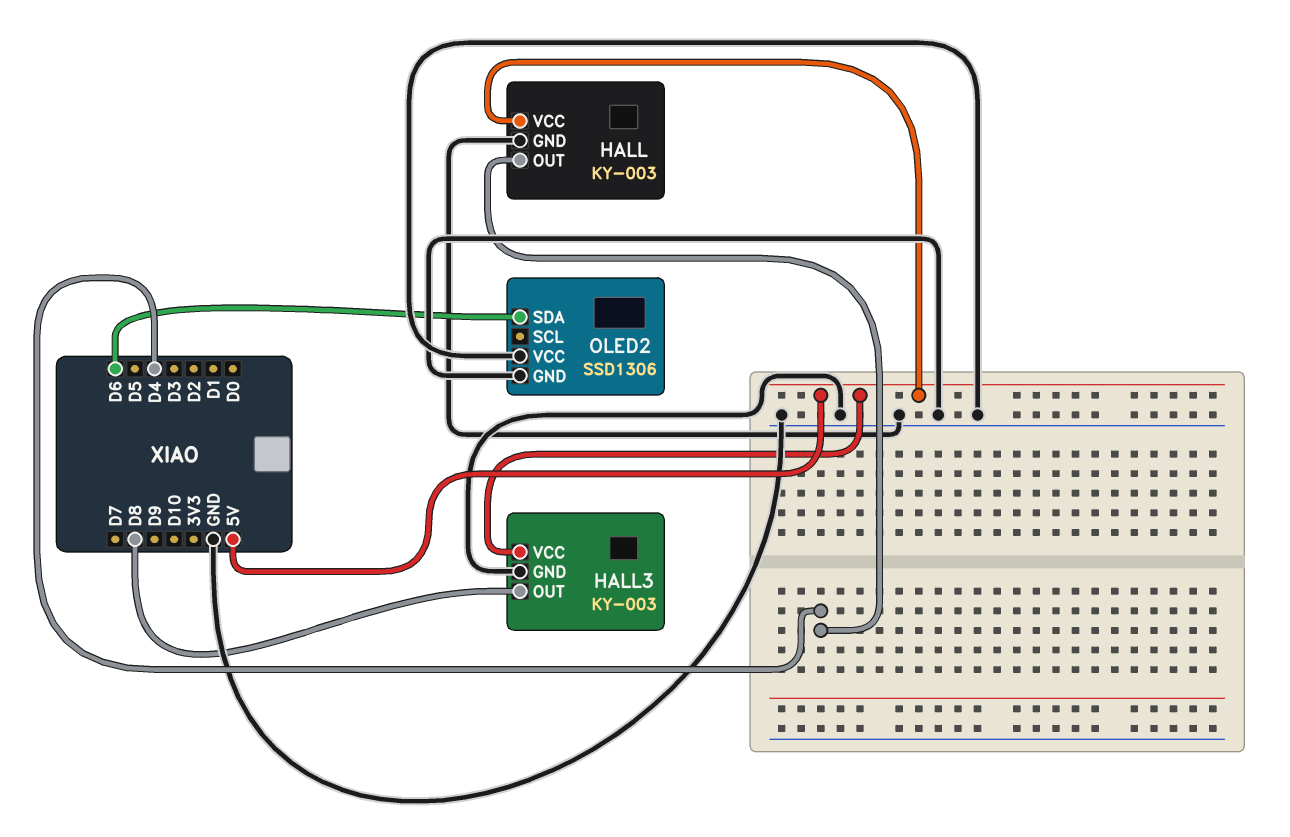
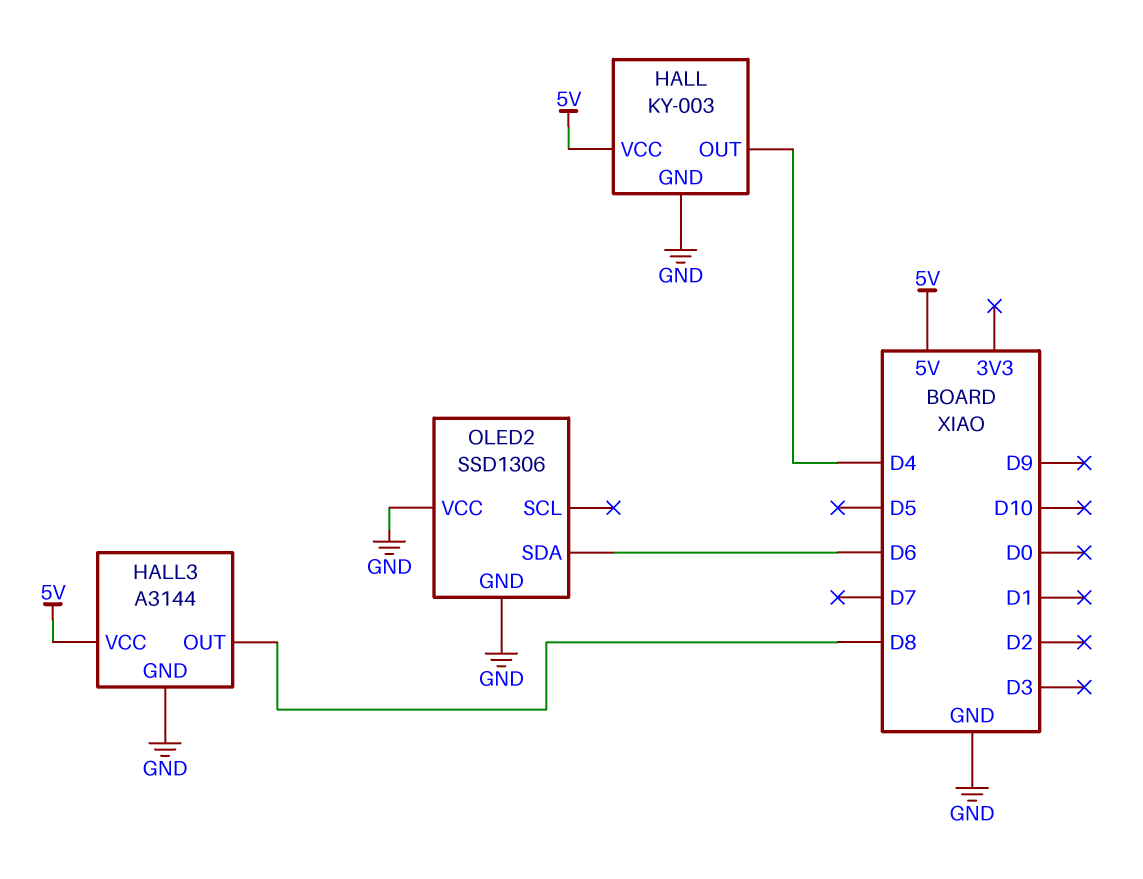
HALL3: KY-003 -> A3144

